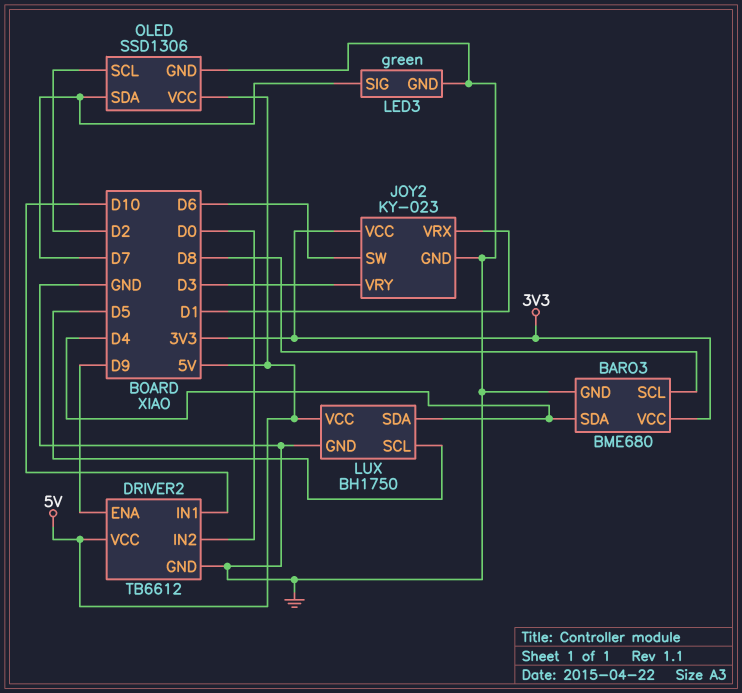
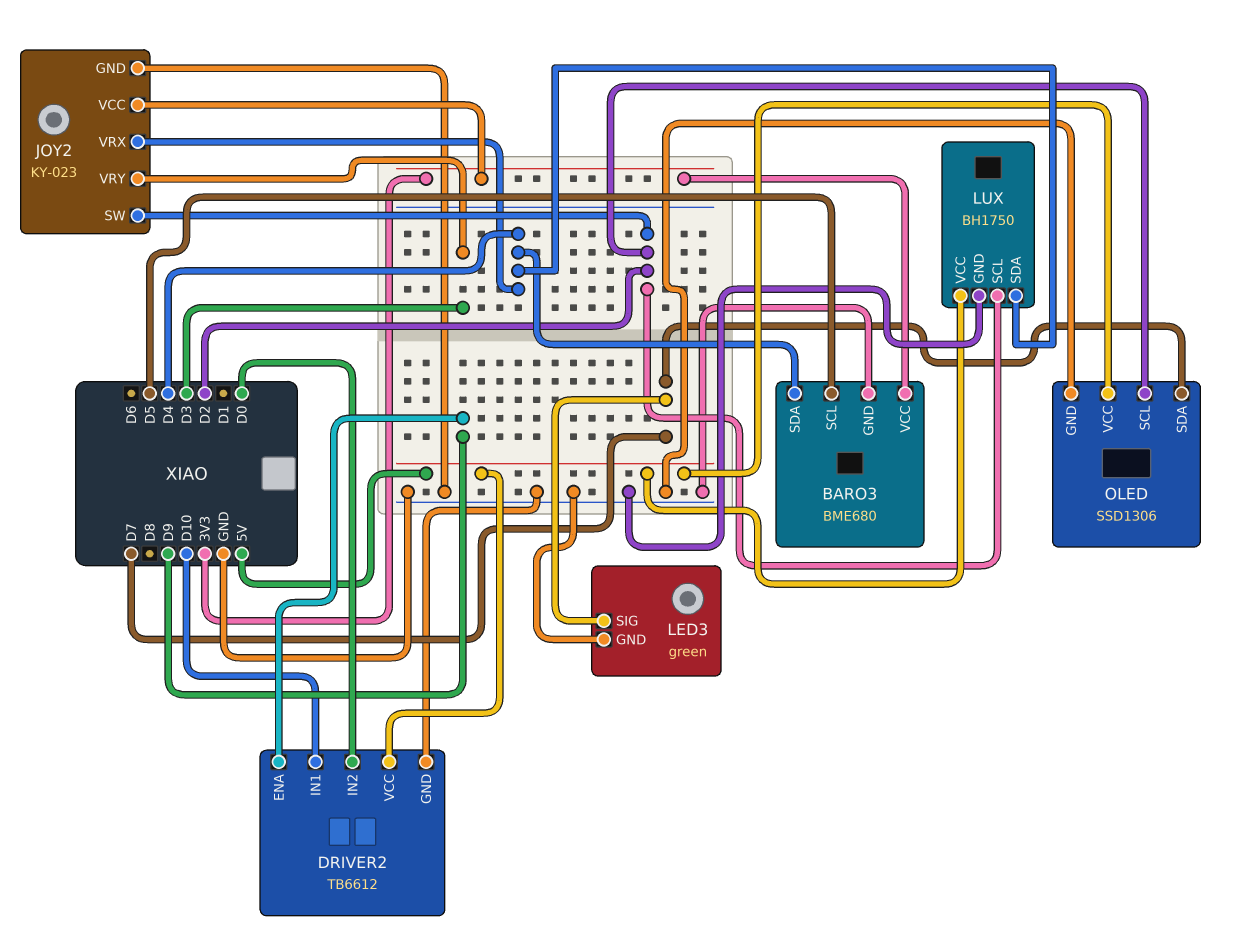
BARO3 pin SCL: D8 -> D5
JOY2 pin SW: D6 -> D2
JOY2 pin VRX: D1 -> D4
LUX pin SCL: D5 -> D2

